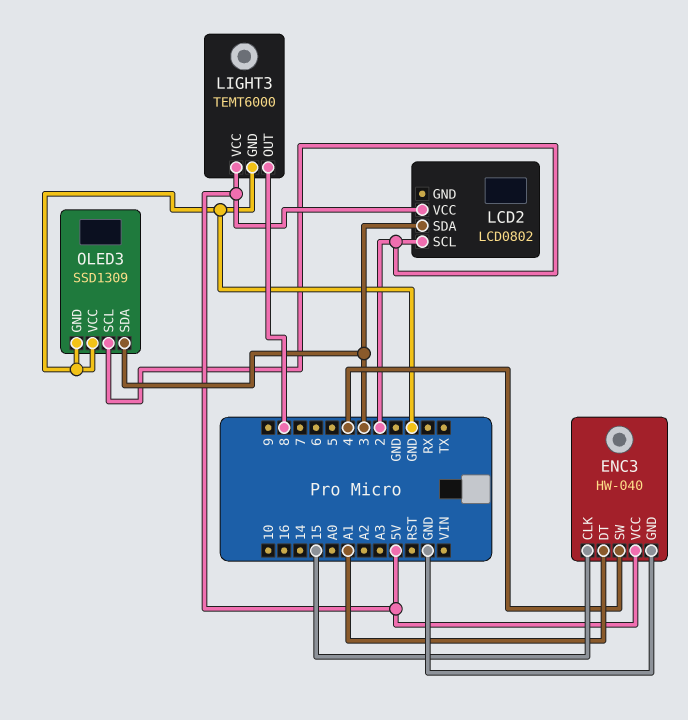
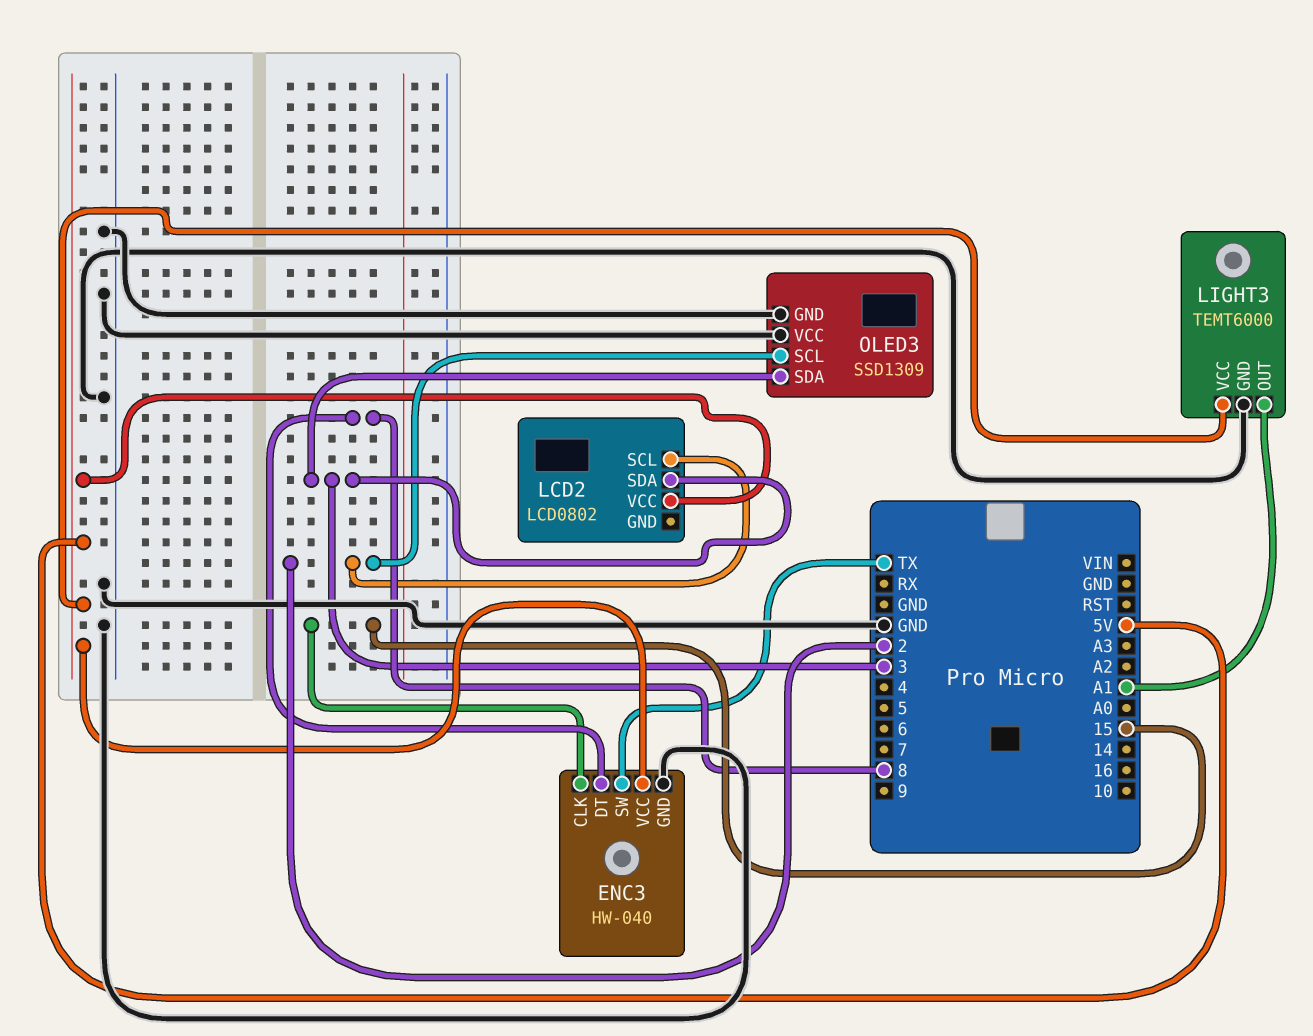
ENC3 pin DT: A1 -> 8
ENC3 pin SW: 4 -> TX
LIGHT3 pin OUT: 8 -> A1

